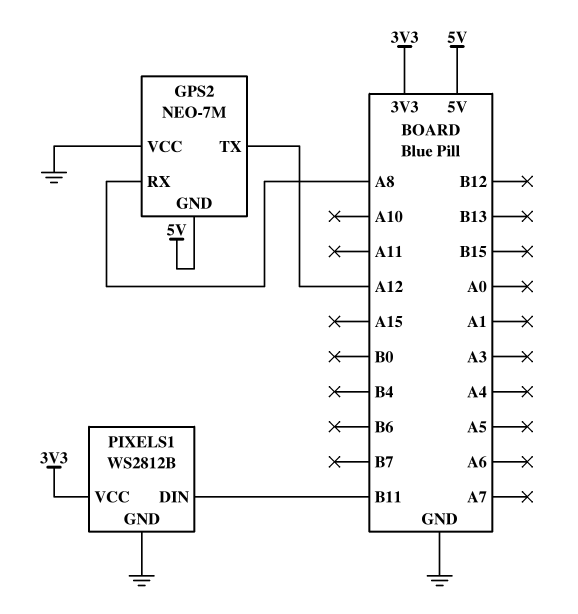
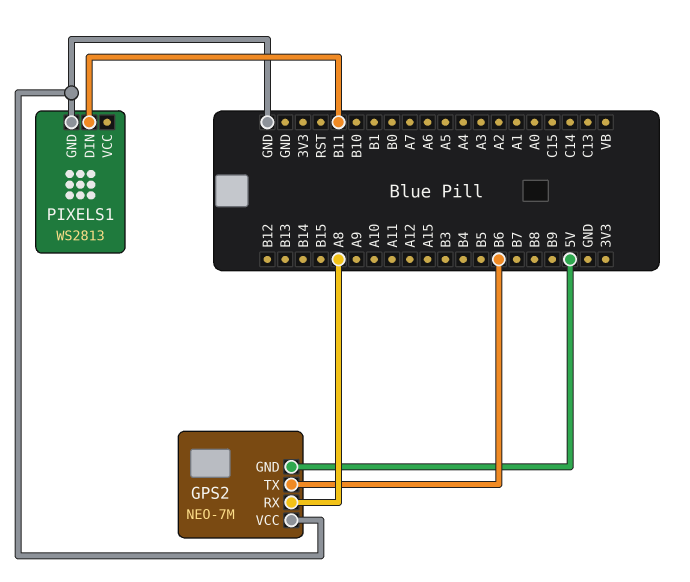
GPS2 pin TX: A12 -> B6
PIXELS1: WS2812B -> WS2813
PIXELS1 pin VCC: 3V3 -> none

